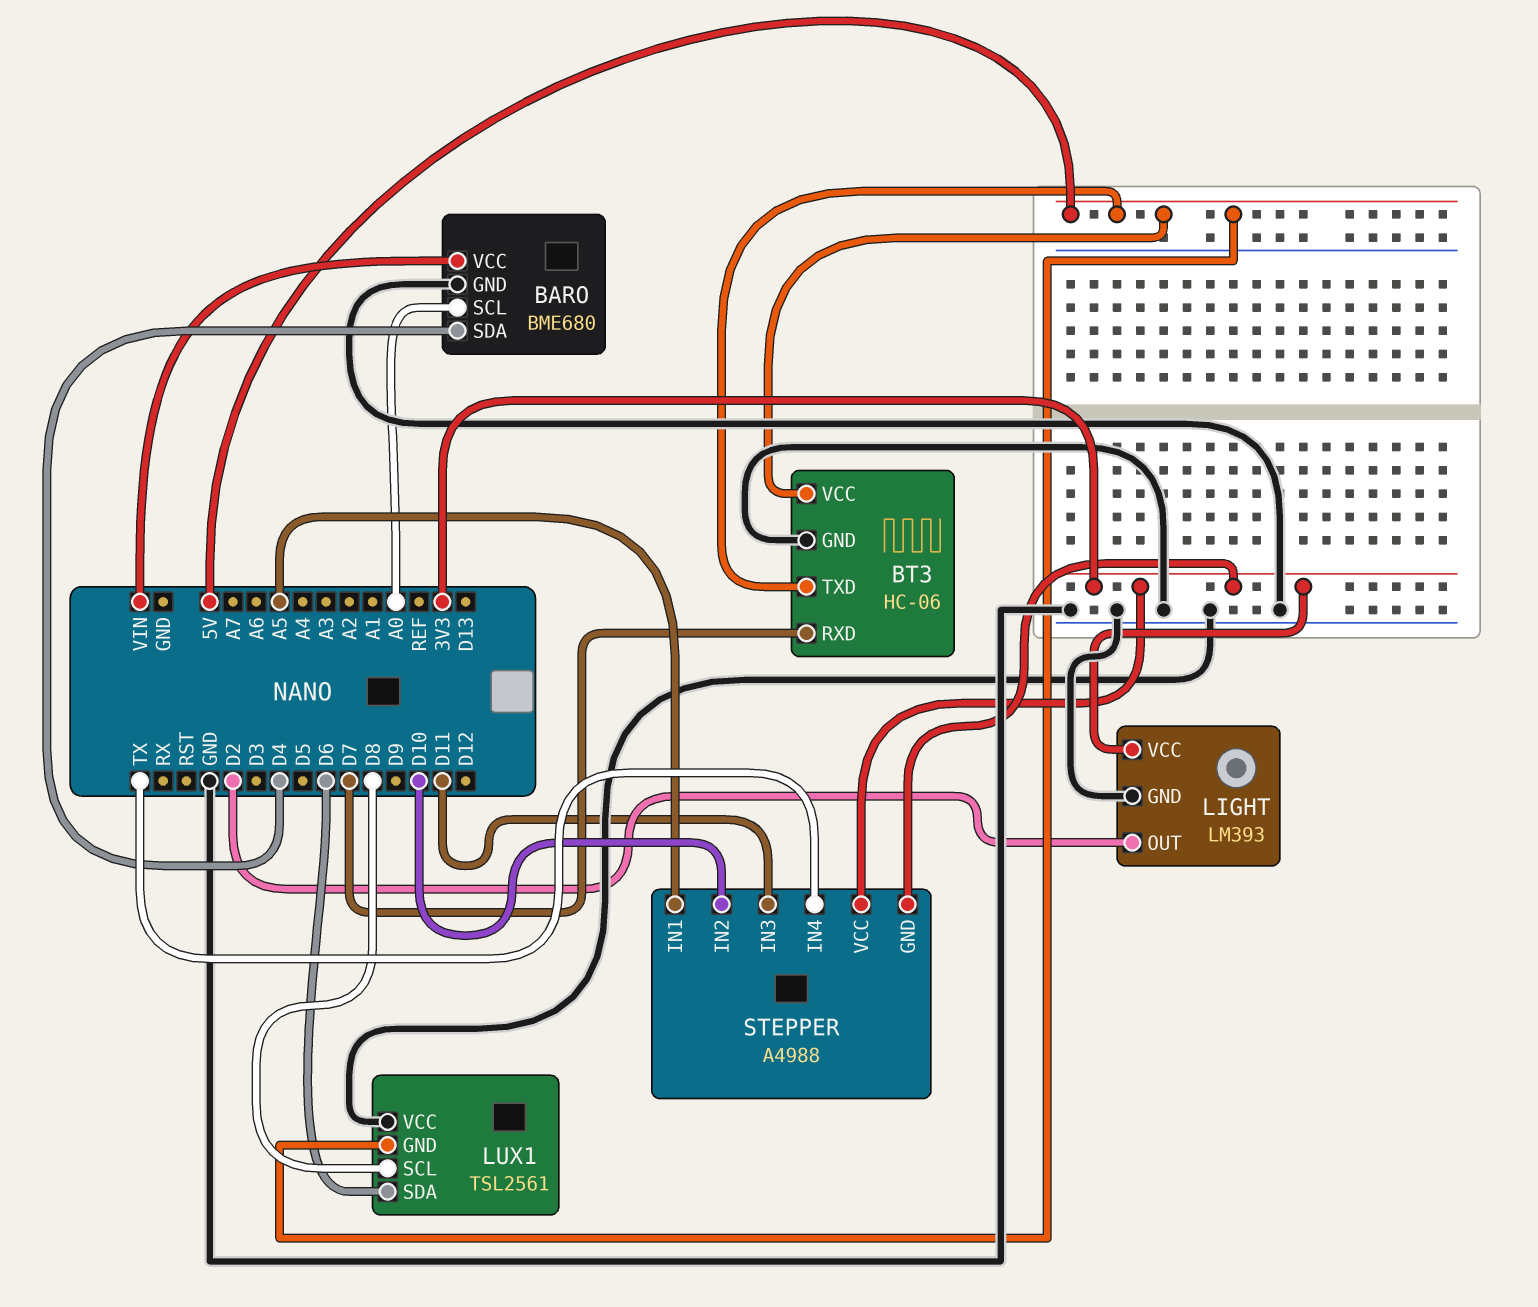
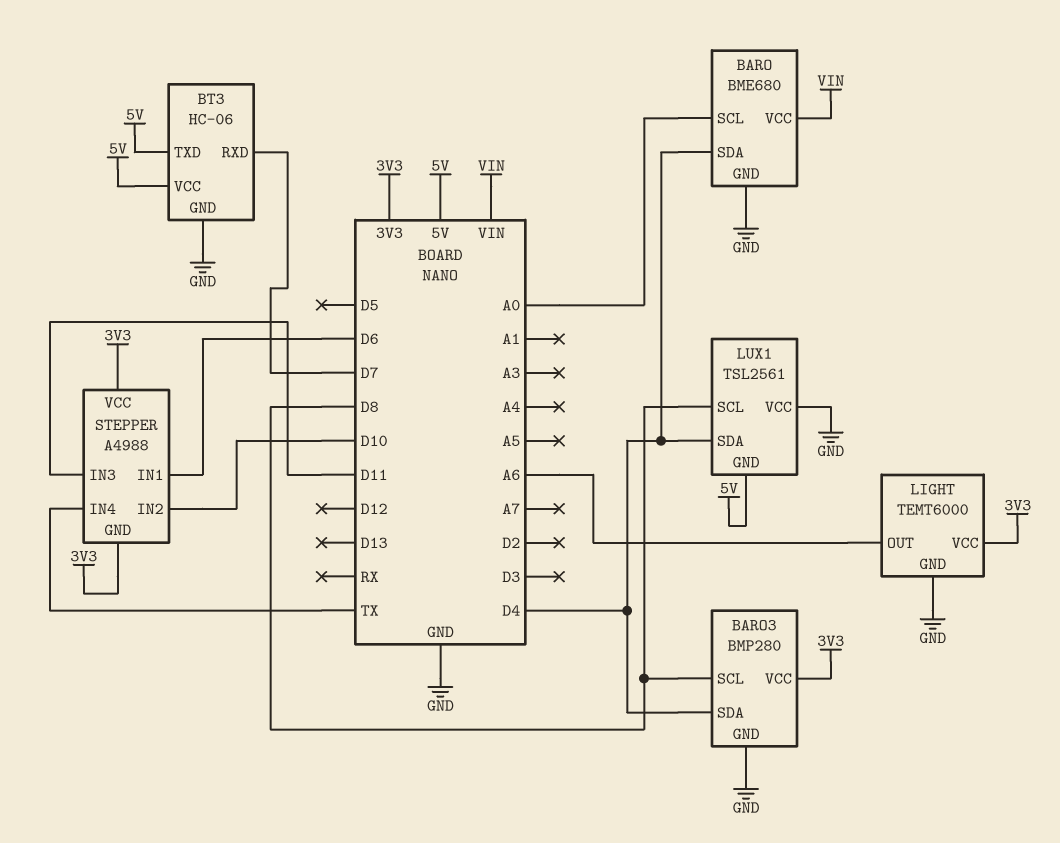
BARO3: none -> BMP280
BARO3 pin GND: none -> GND
BARO3 pin SCL: none -> D8
BARO3 pin SDA: none -> D4
BARO3 pin VCC: none -> 3V3
LIGHT: LM393 -> TEMT6000
LIGHT pin OUT: D2 -> A6
LUX1 pin SDA: D6 -> D4
STEPPER pin IN1: A5 -> D6

